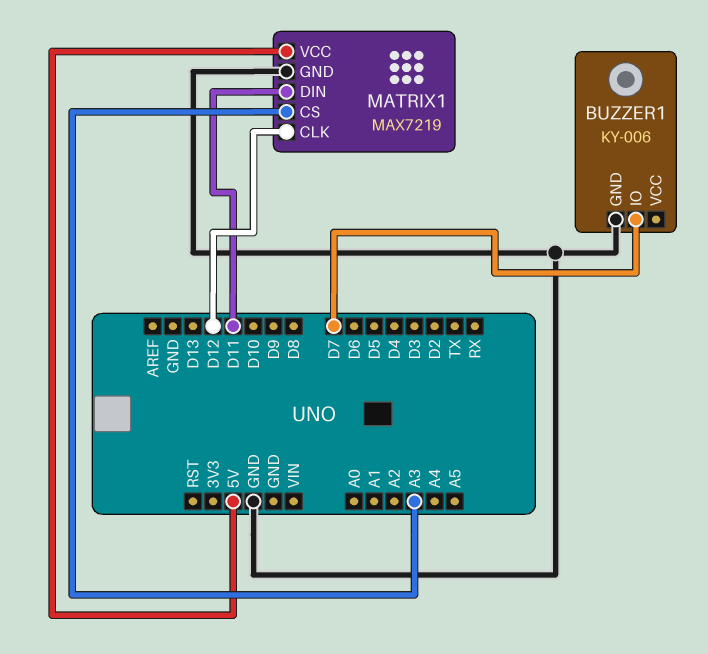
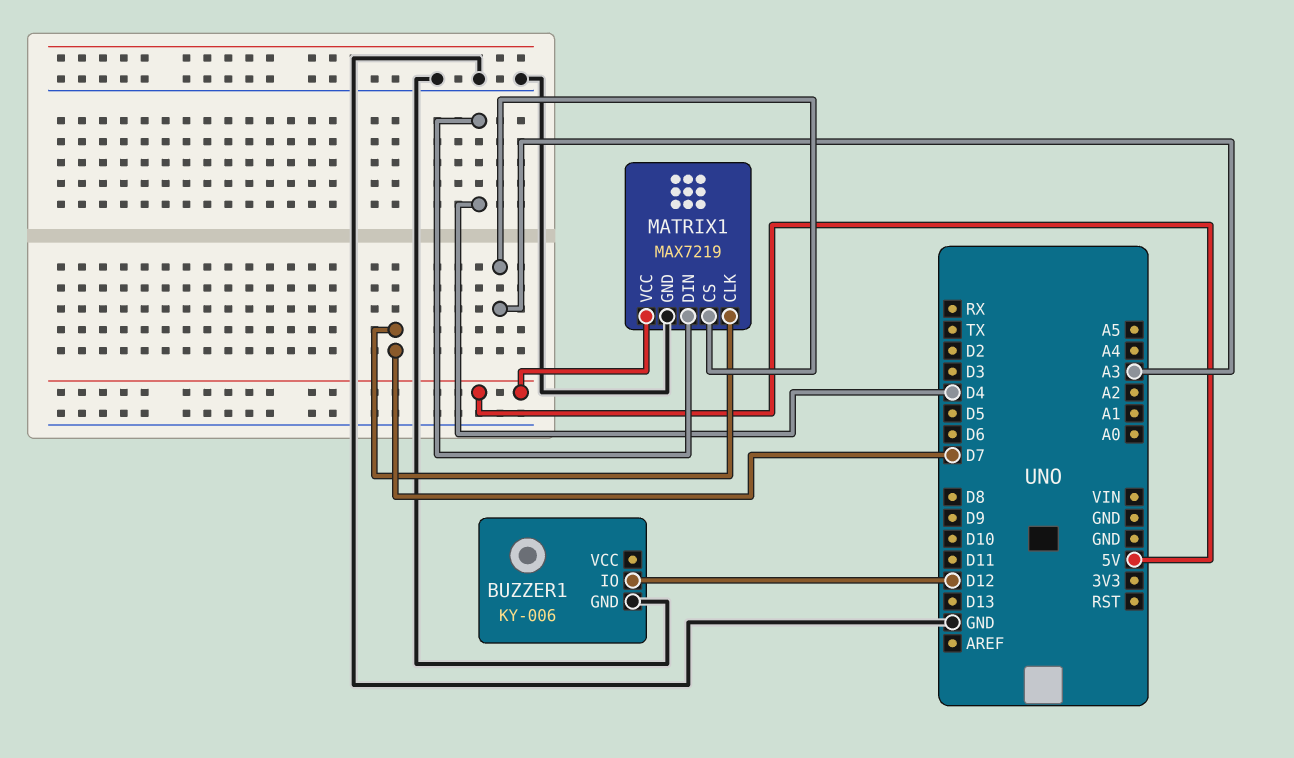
BUZZER1 pin IO: D7 -> D12
MATRIX1 pin CLK: D12 -> D7
MATRIX1 pin DIN: D11 -> D4

